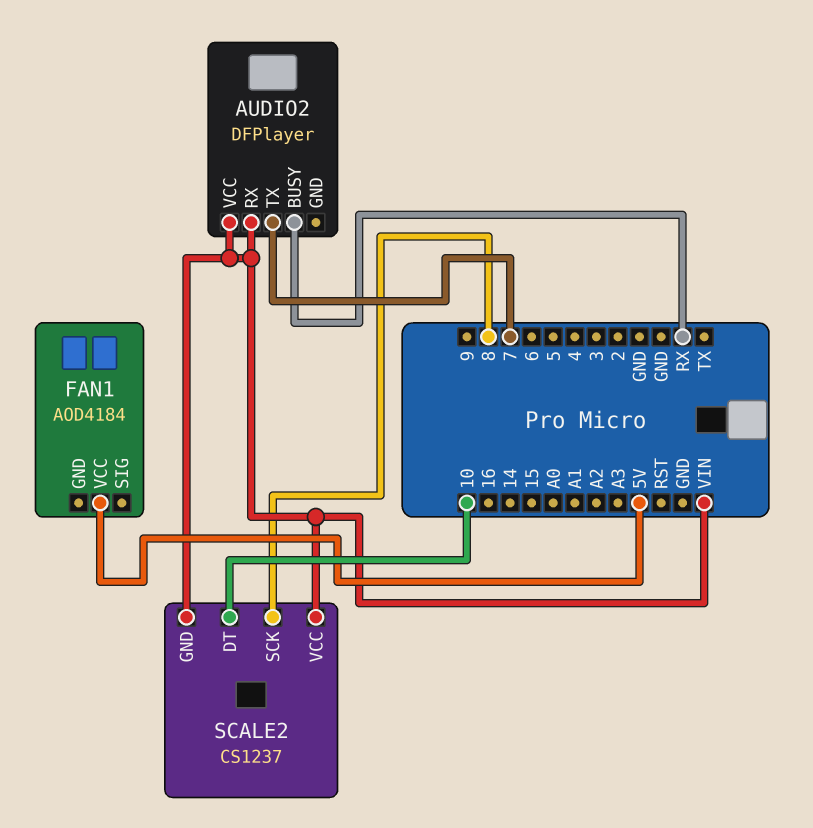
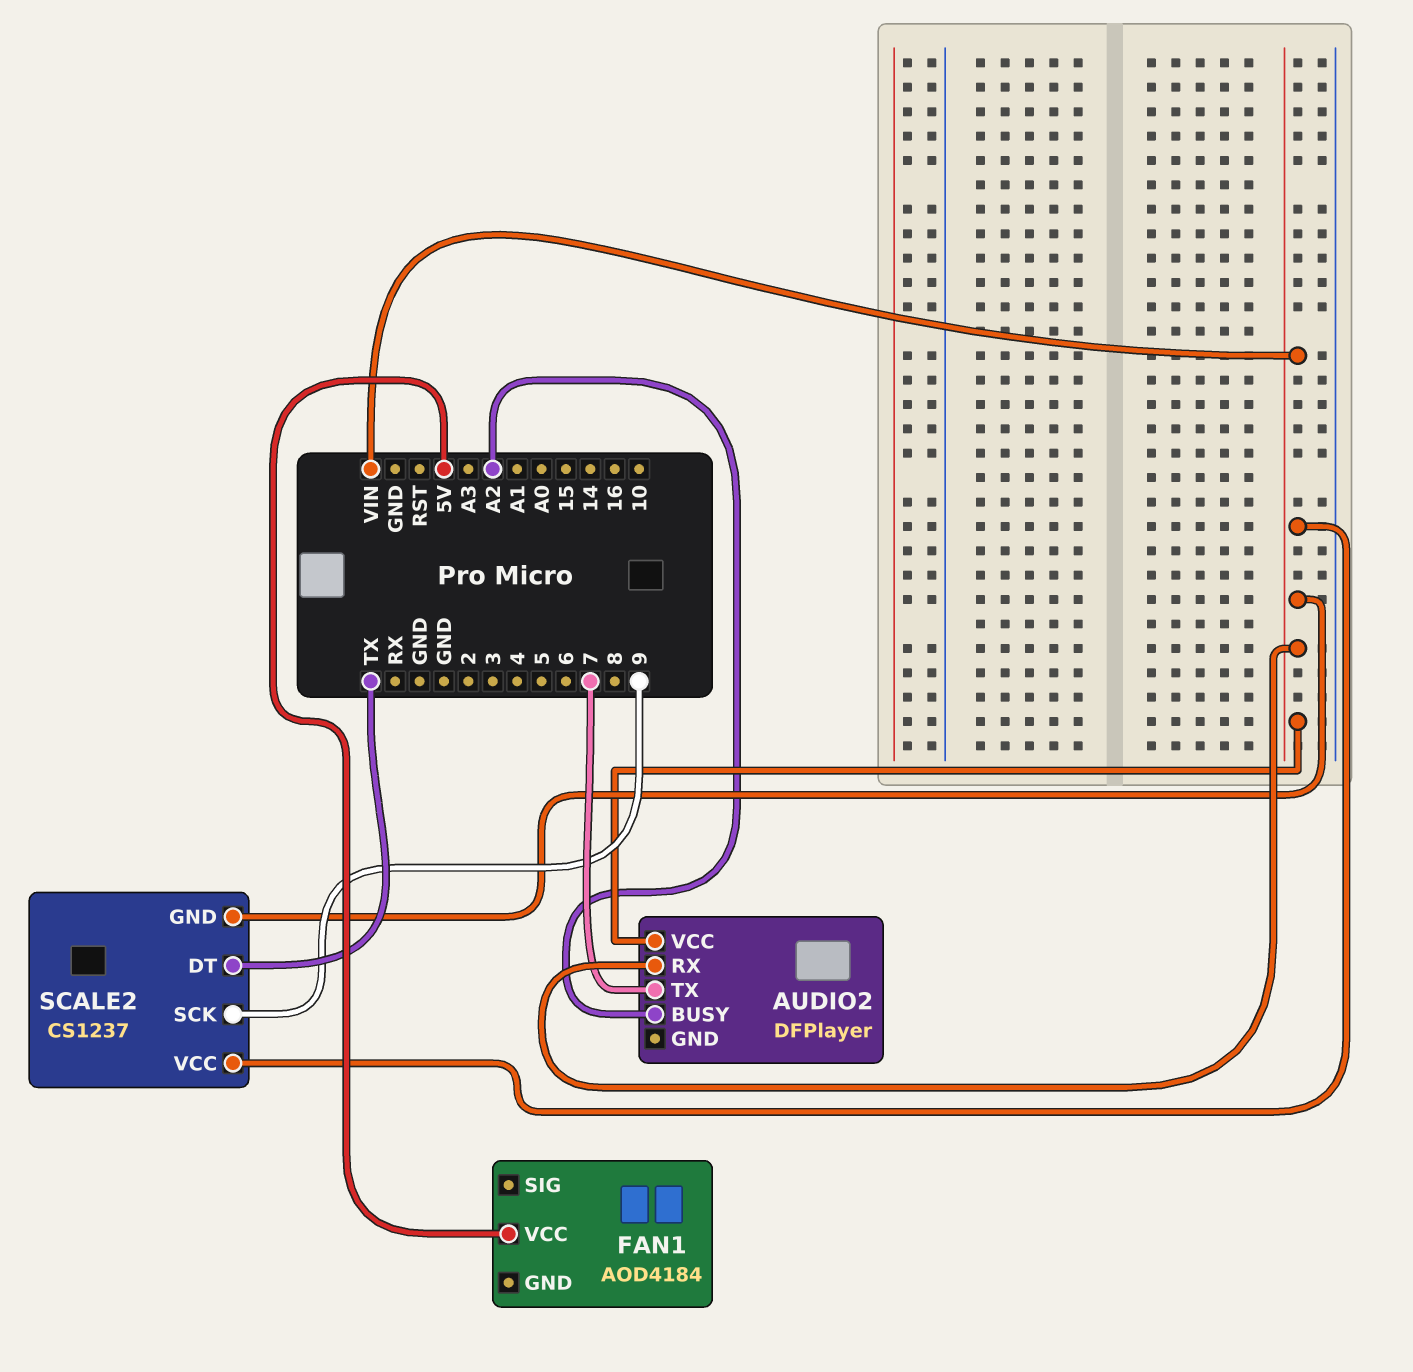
AUDIO2 pin BUSY: RX -> A2
SCALE2 pin DT: 10 -> TX
SCALE2 pin SCK: 8 -> 9

